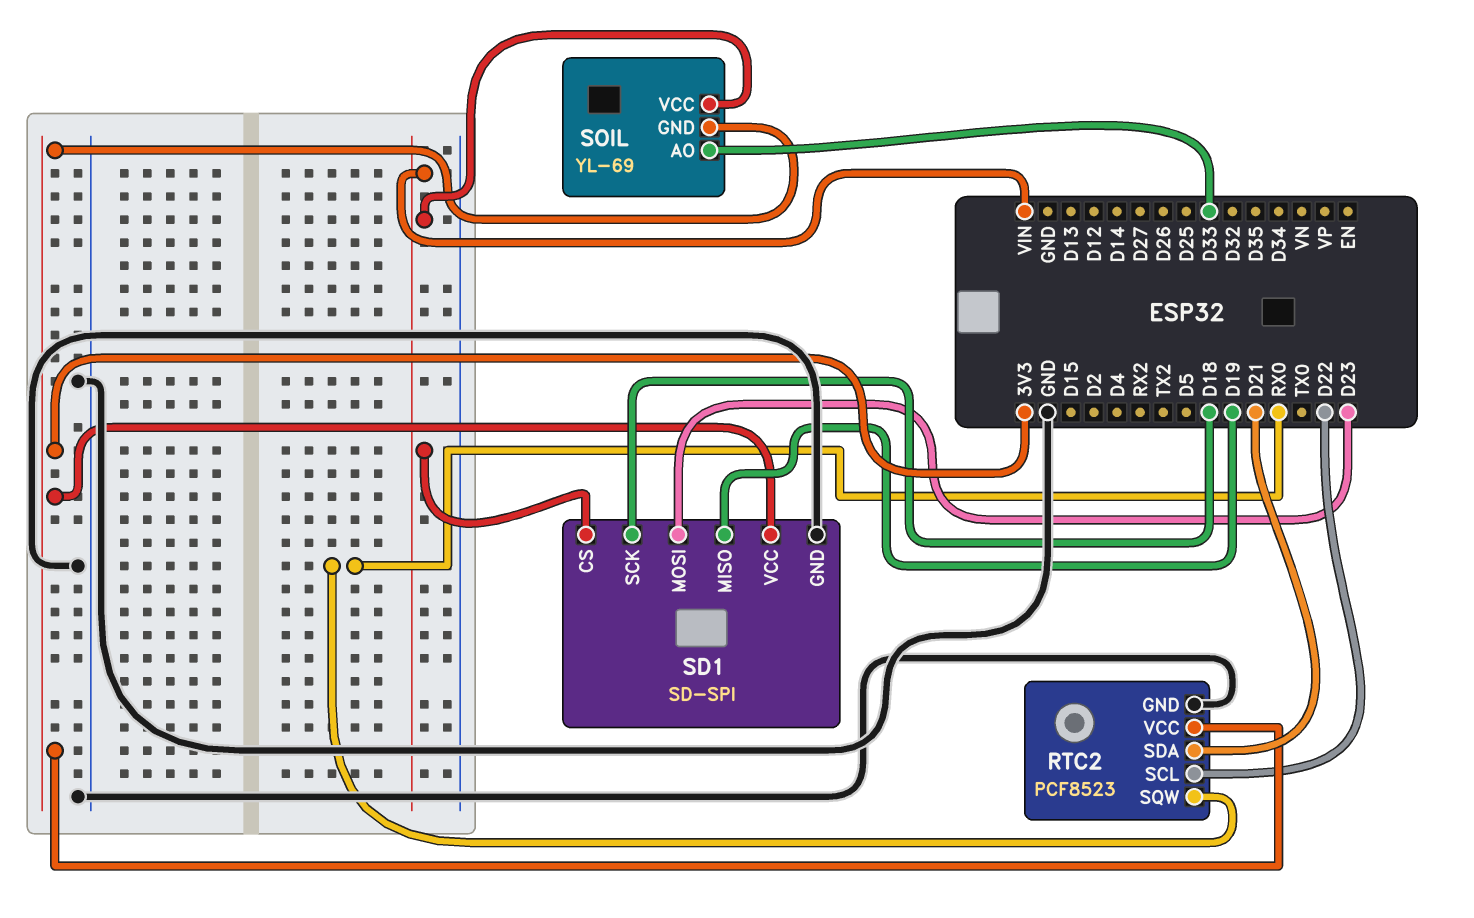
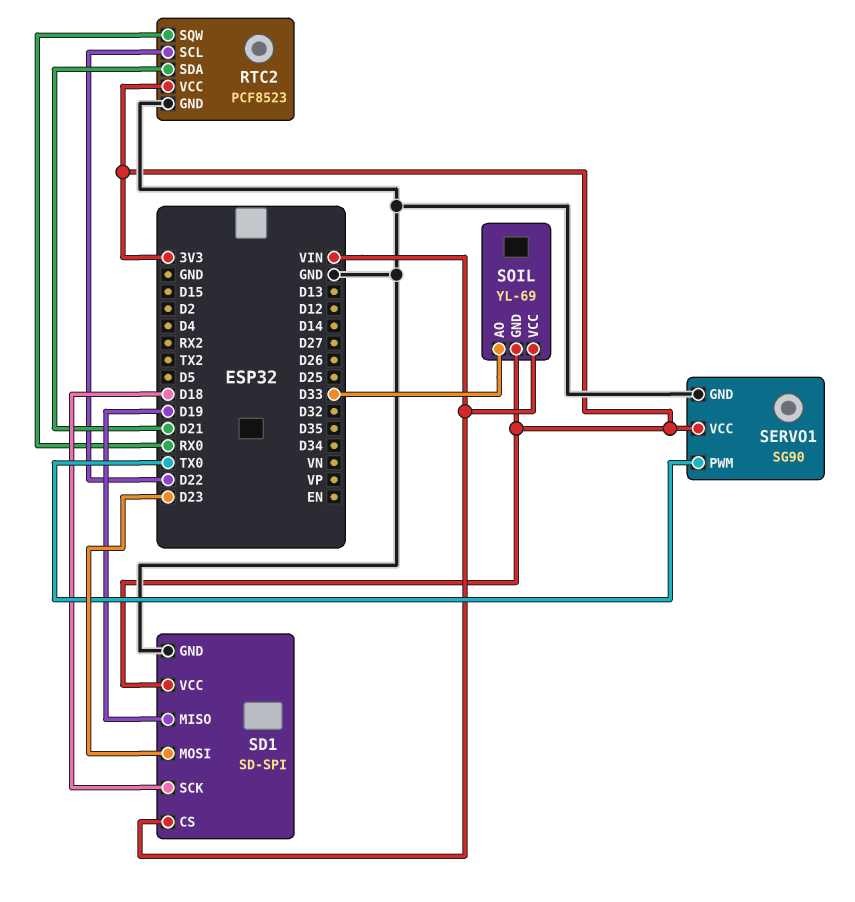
SERVO1: none -> SG90
SERVO1 pin GND: none -> GND
SERVO1 pin PWM: none -> TX0
SERVO1 pin VCC: none -> 3V3

